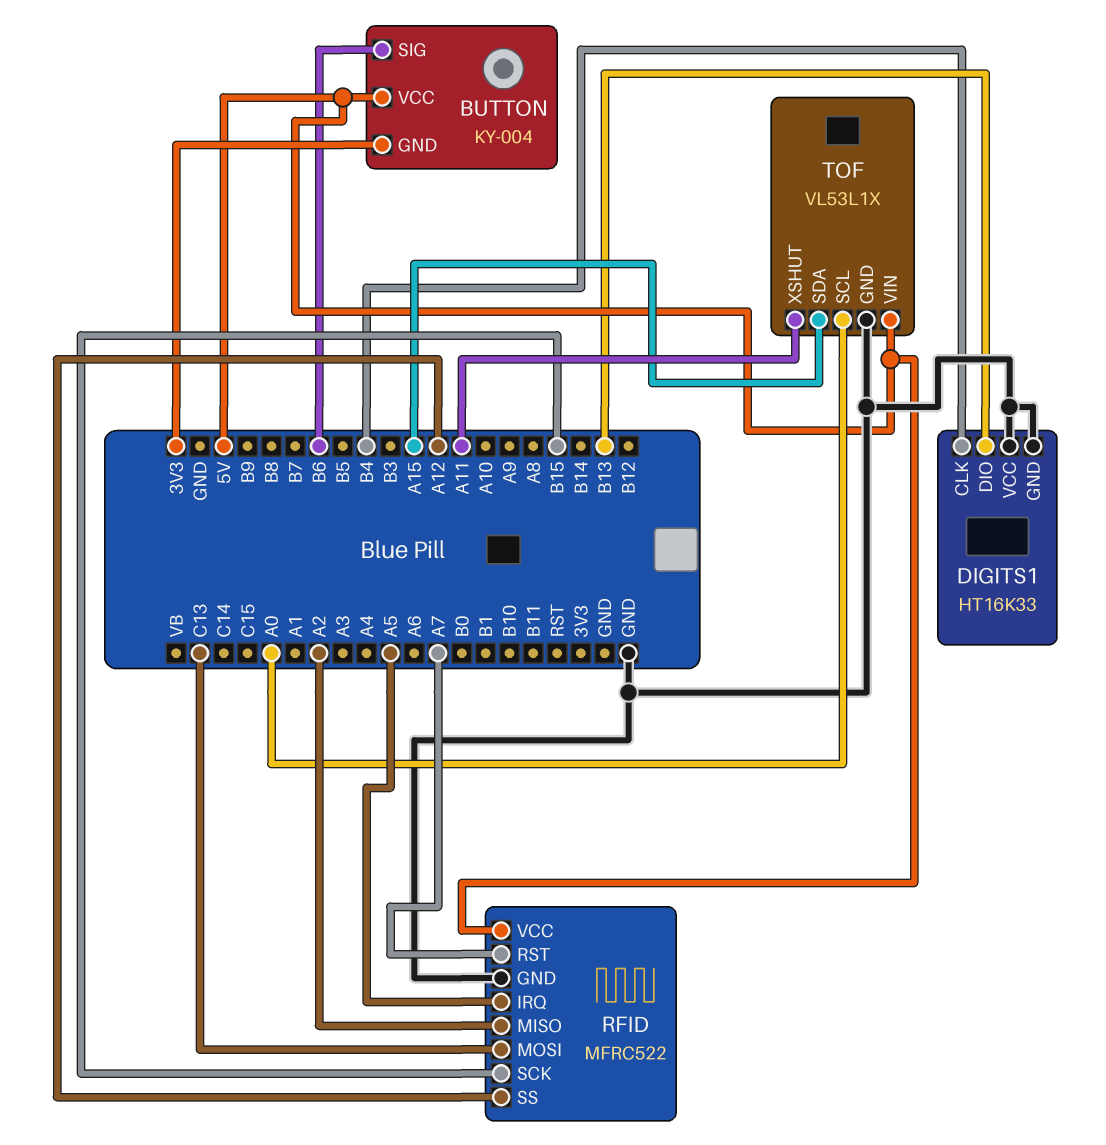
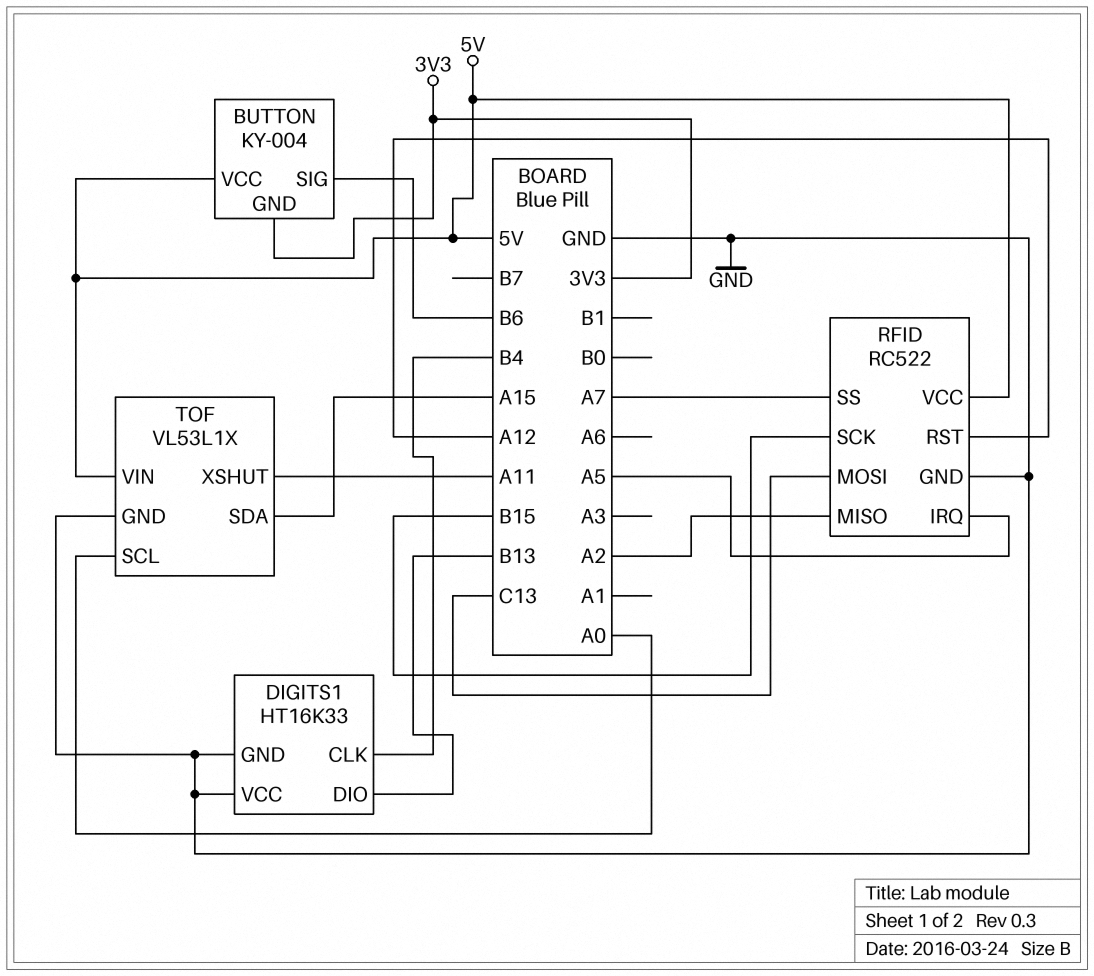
RFID: MFRC522 -> RC522
RFID pin RST: A7 -> A12
RFID pin SS: A12 -> A7

